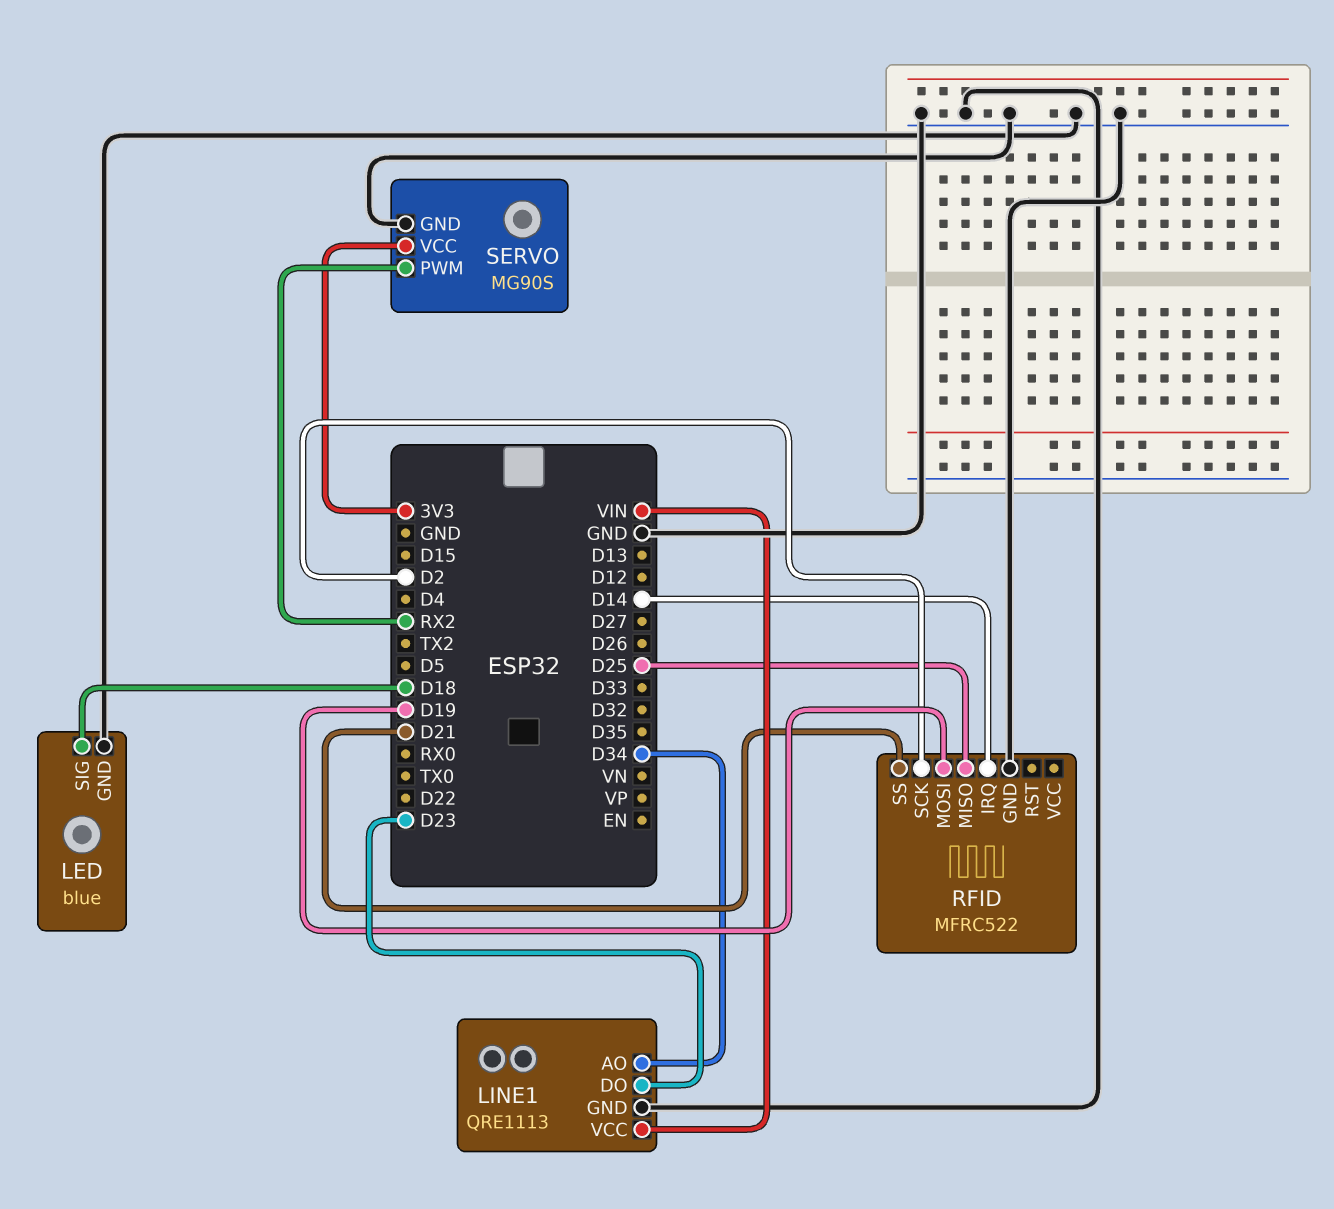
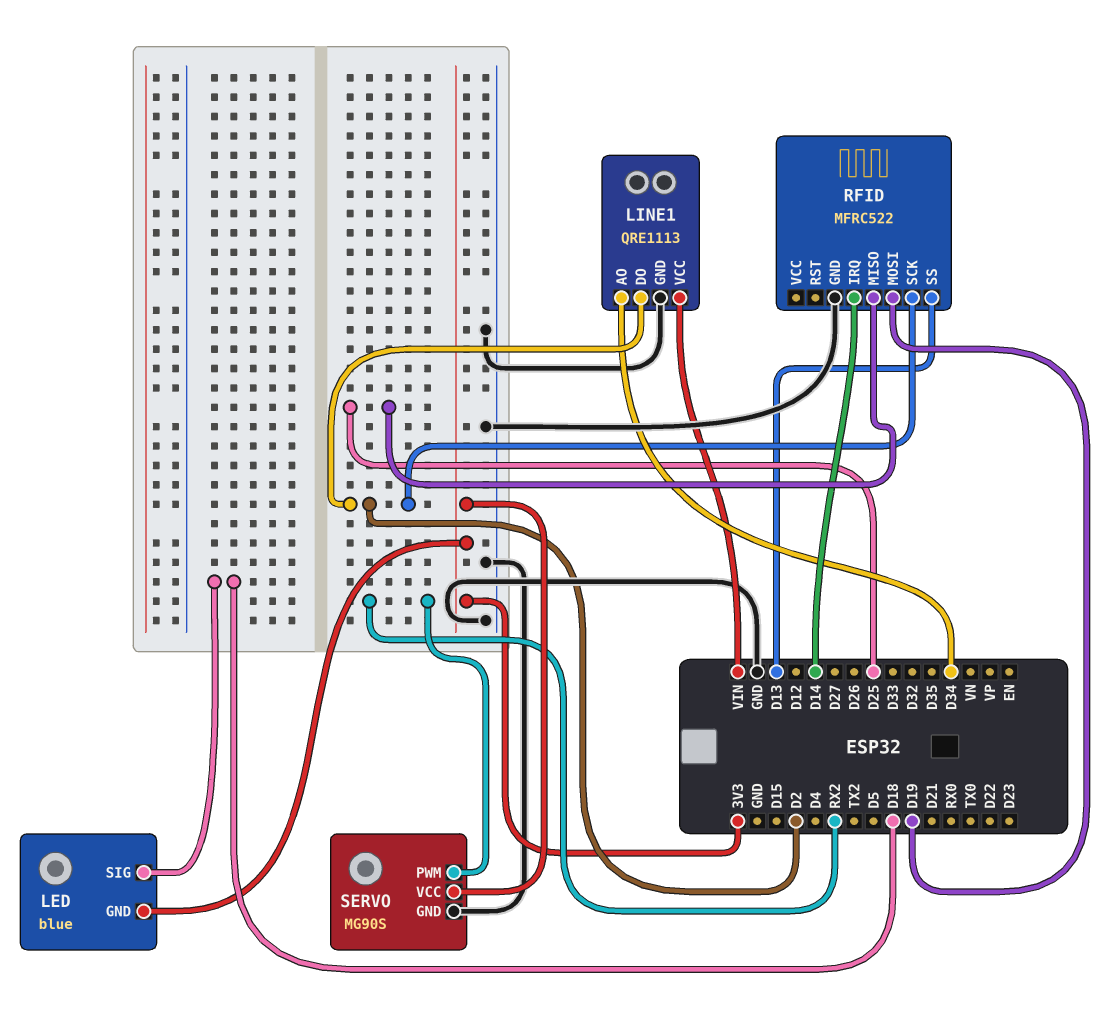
LED pin GND: GND -> 3V3
LINE1 pin DO: D23 -> D2
RFID pin SS: D21 -> D13

